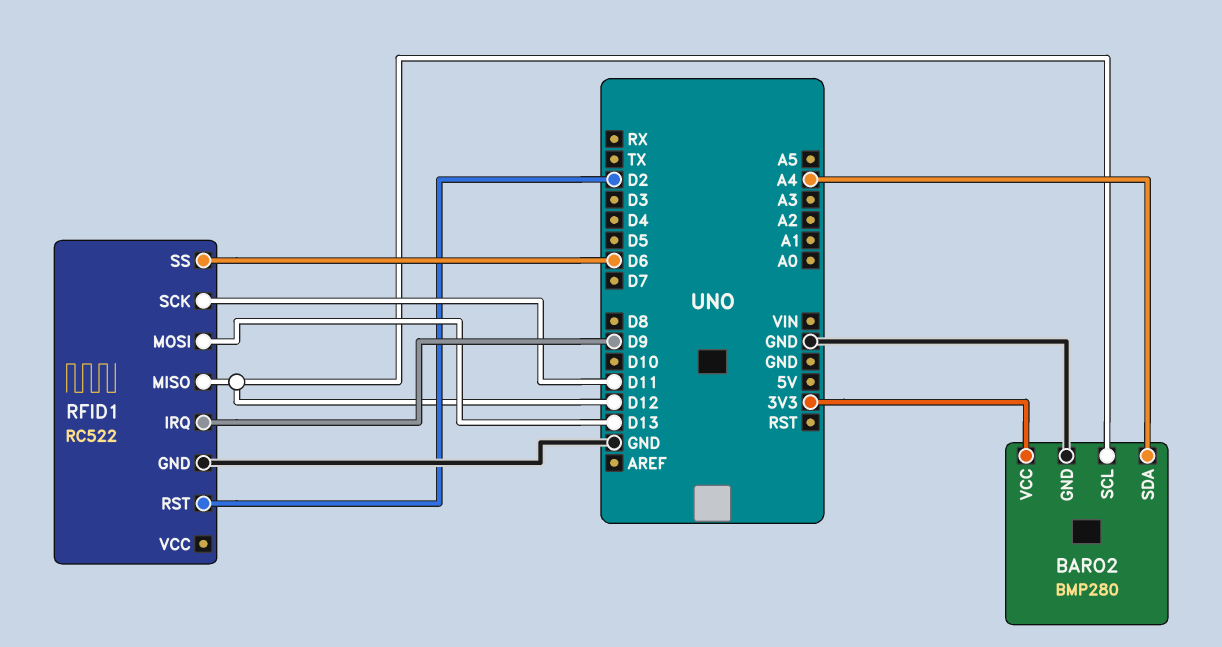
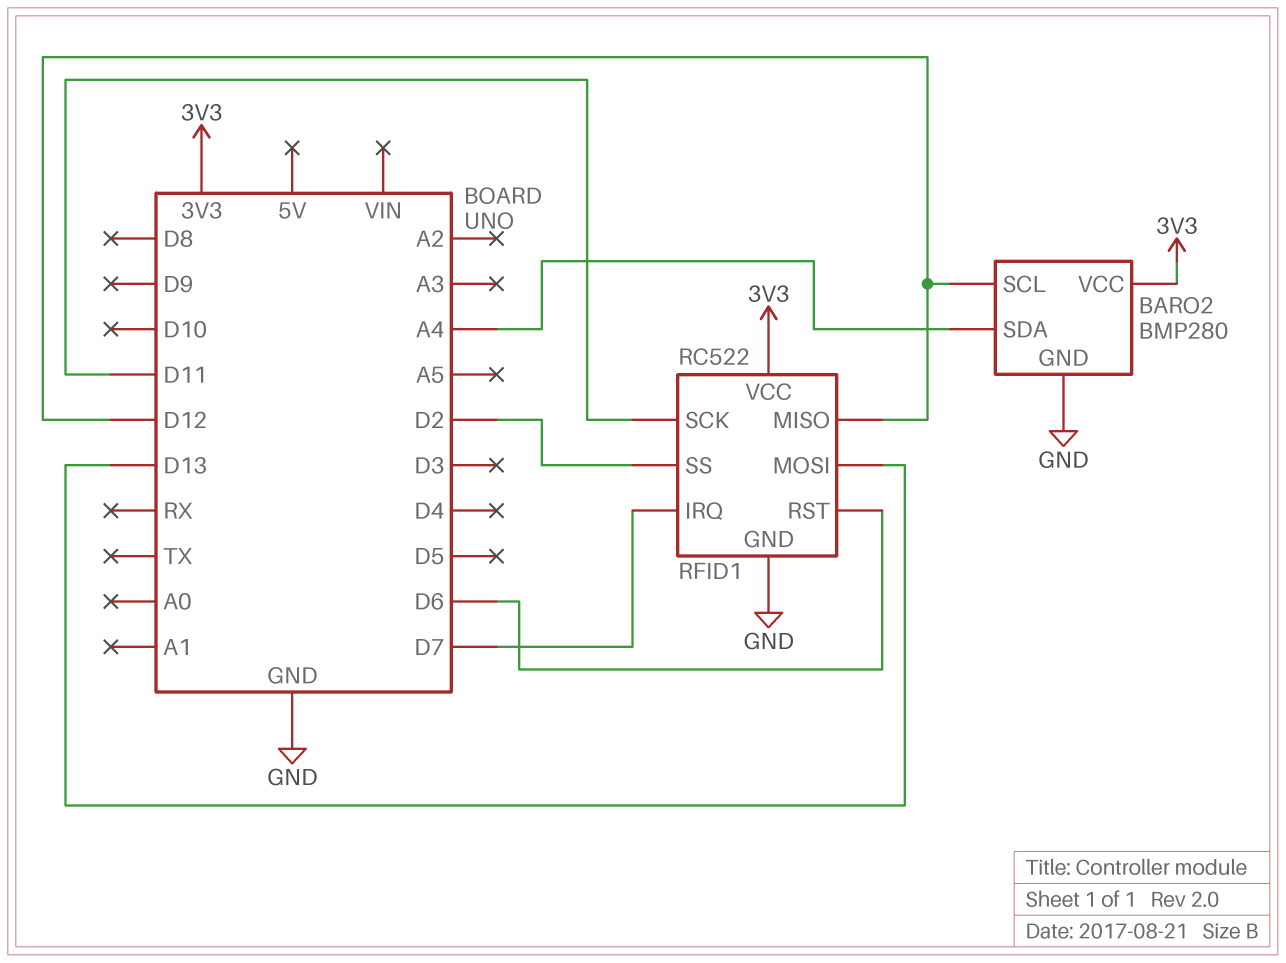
RFID1 pin IRQ: D9 -> D7
RFID1 pin RST: D2 -> D6
RFID1 pin SS: D6 -> D2
RFID1 pin VCC: none -> 3V3

